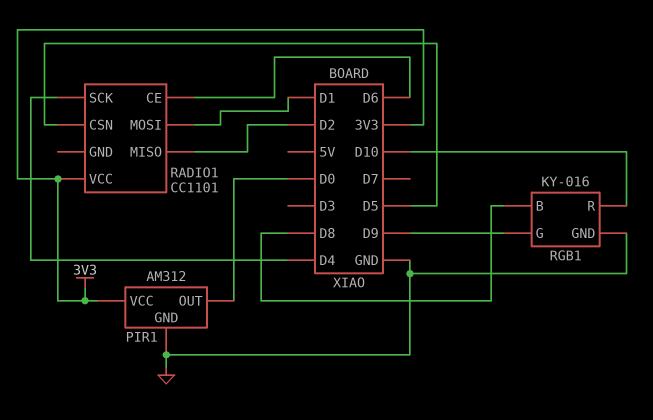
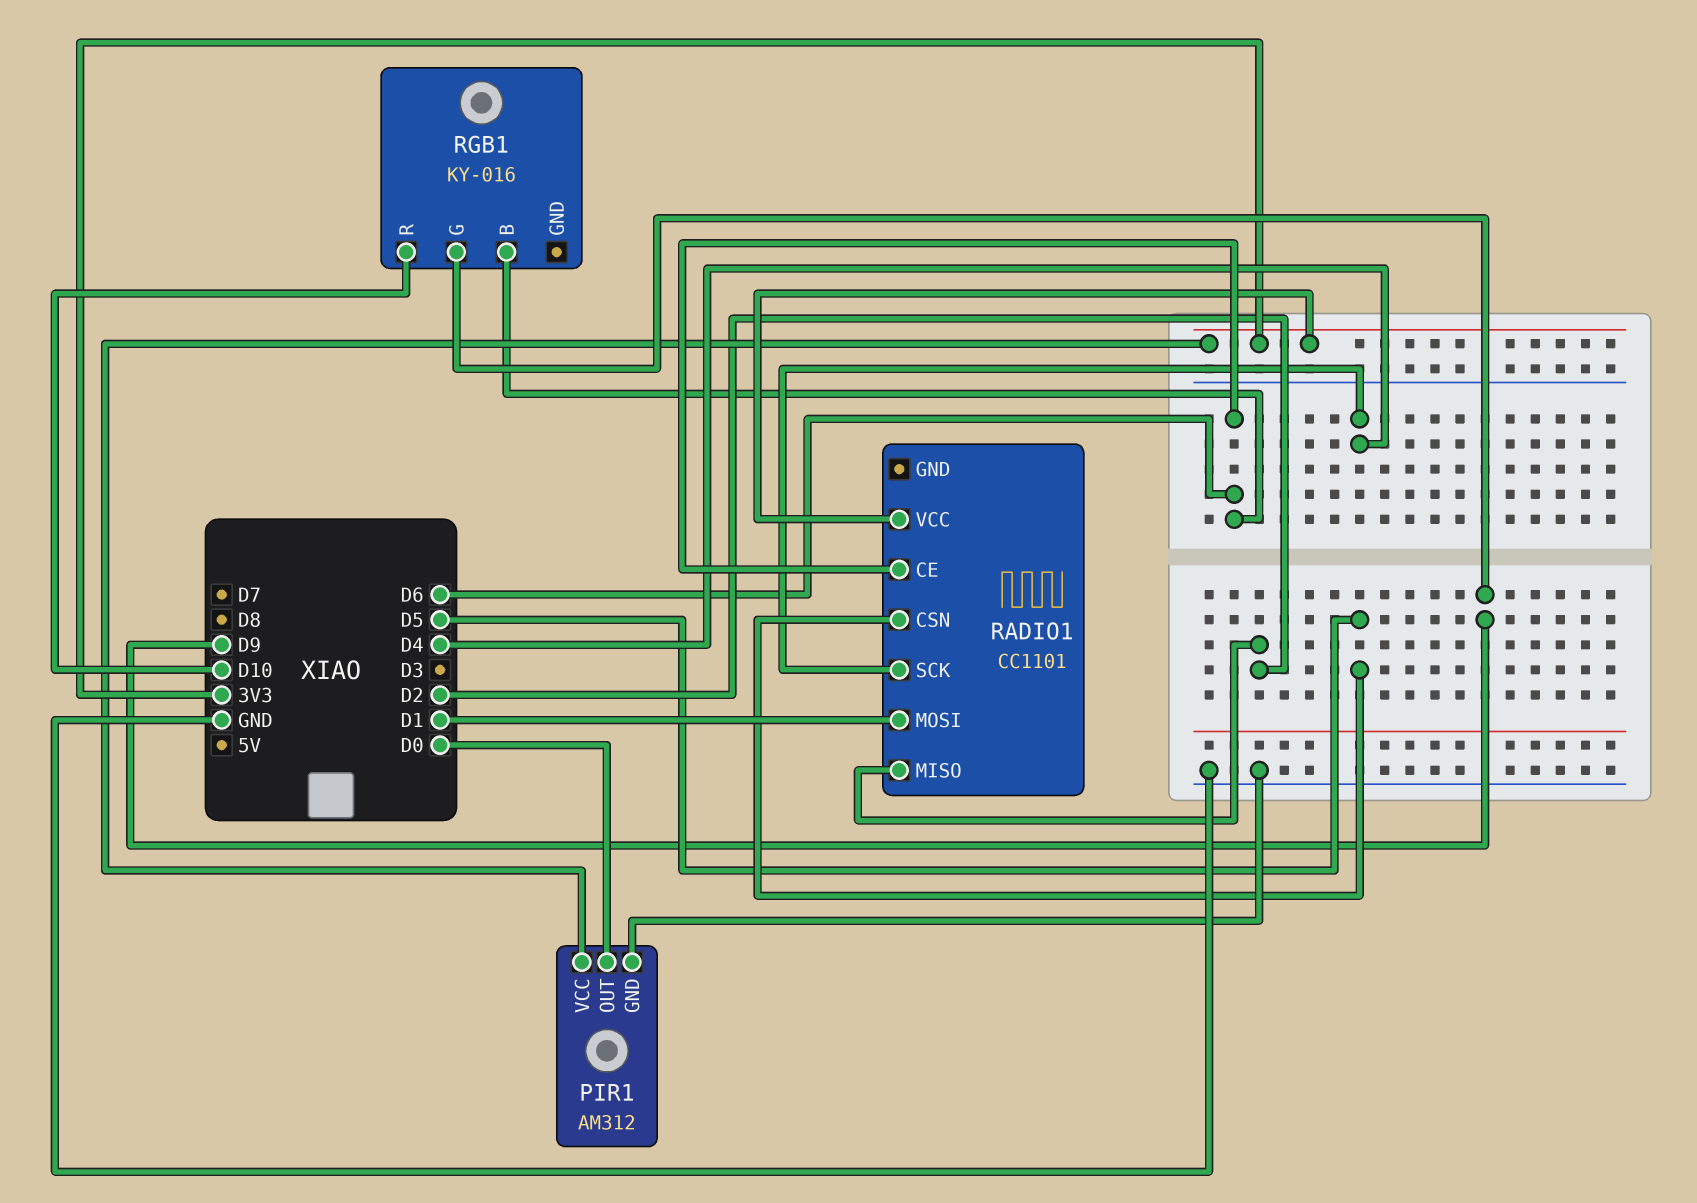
RGB1 pin B: D8 -> D6
RGB1 pin GND: GND -> none

